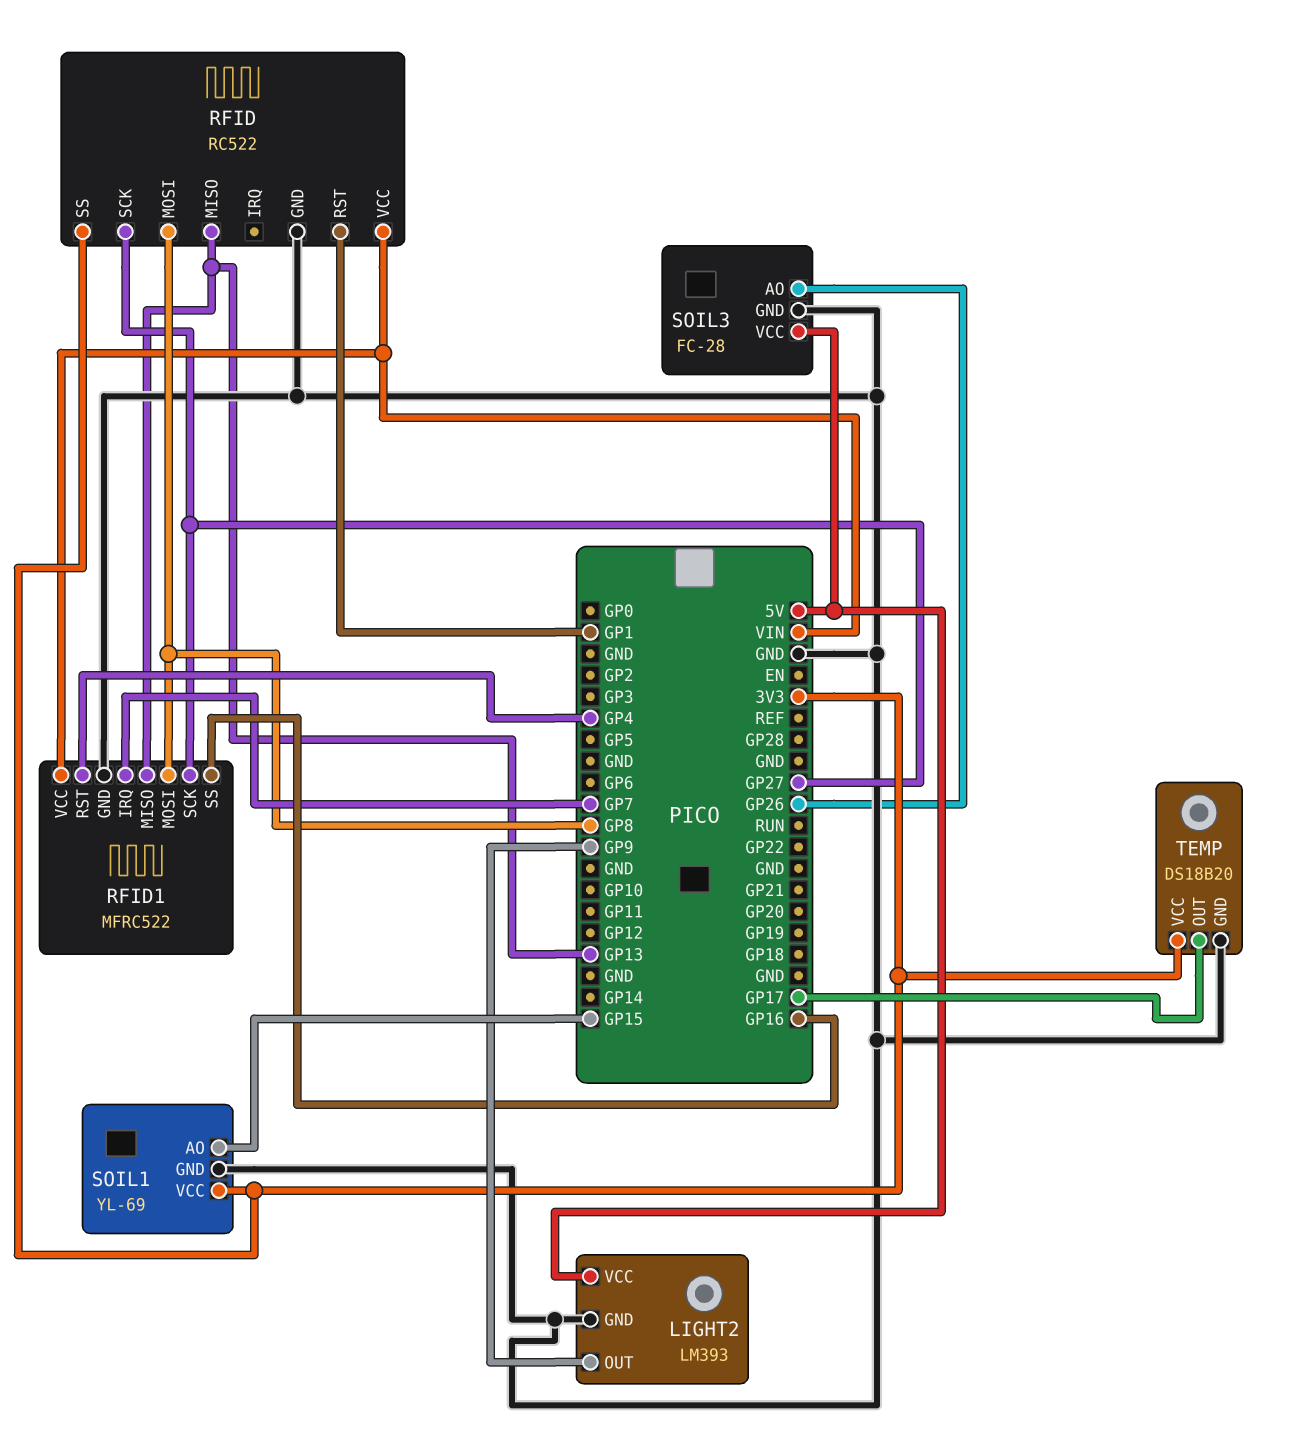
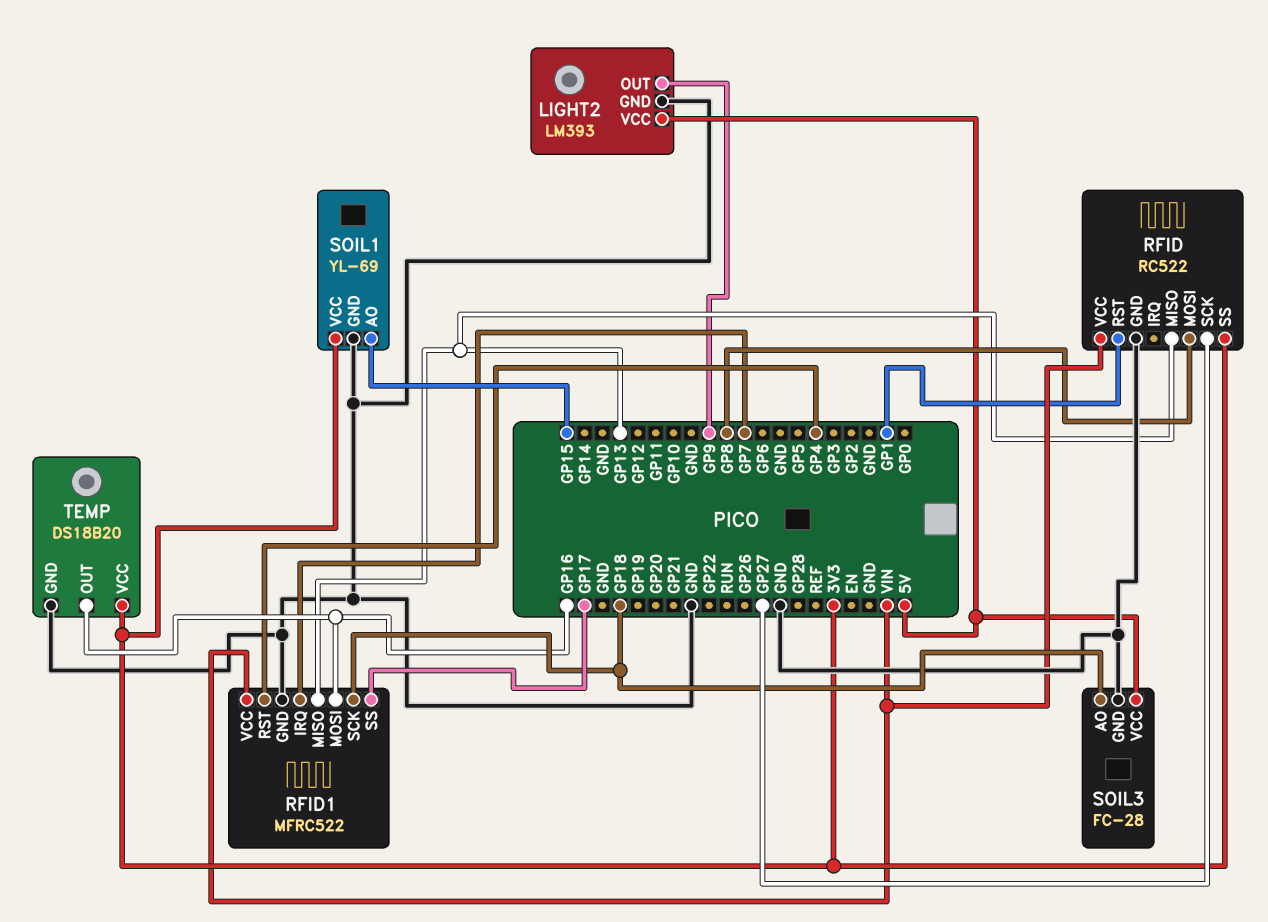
RFID1 pin MOSI: GP8 -> GP16
RFID1 pin SCK: GP27 -> GP18
RFID1 pin SS: GP16 -> GP17
SOIL3 pin AO: GP26 -> GP18
TEMP pin OUT: GP17 -> GP16

